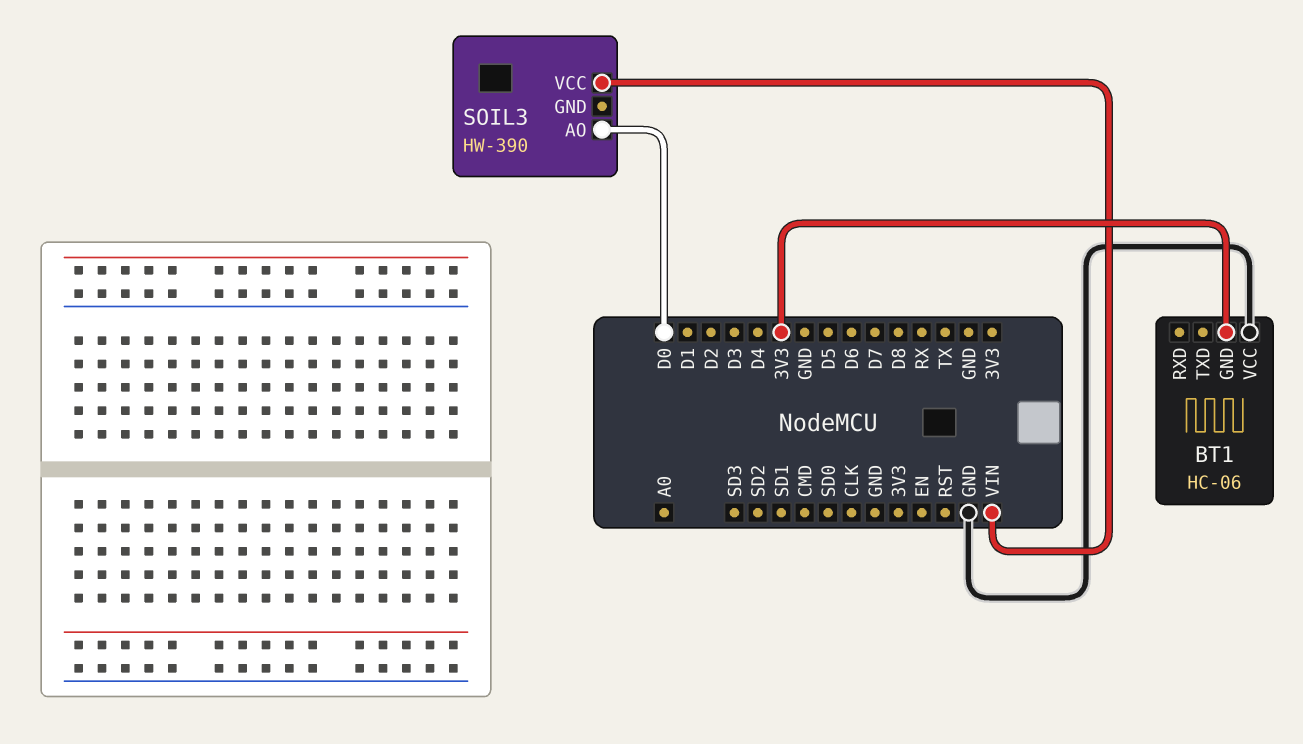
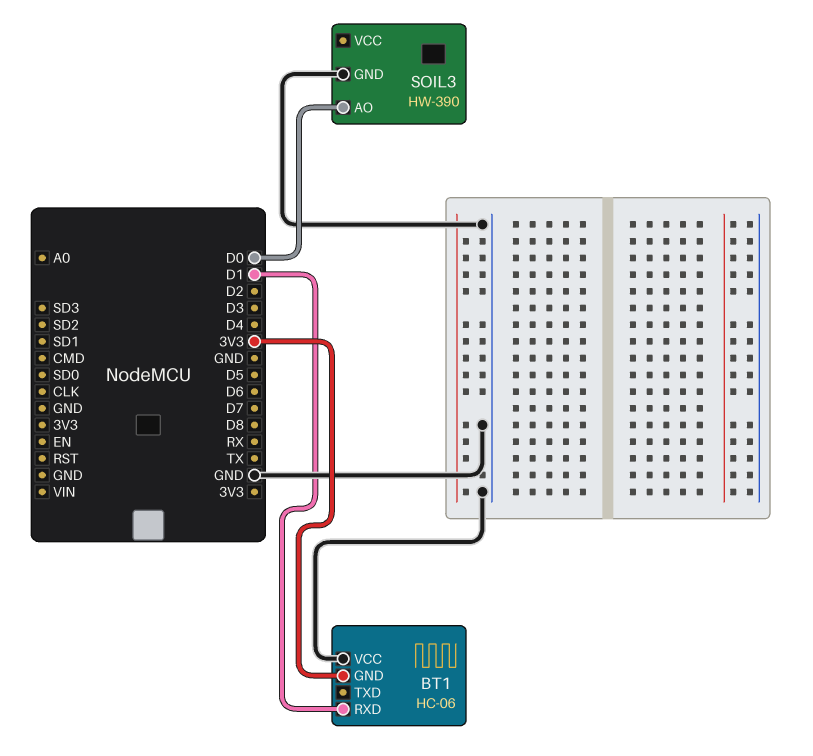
BT1 pin RXD: none -> D1
SOIL3 pin GND: none -> GND
SOIL3 pin VCC: VIN -> none

